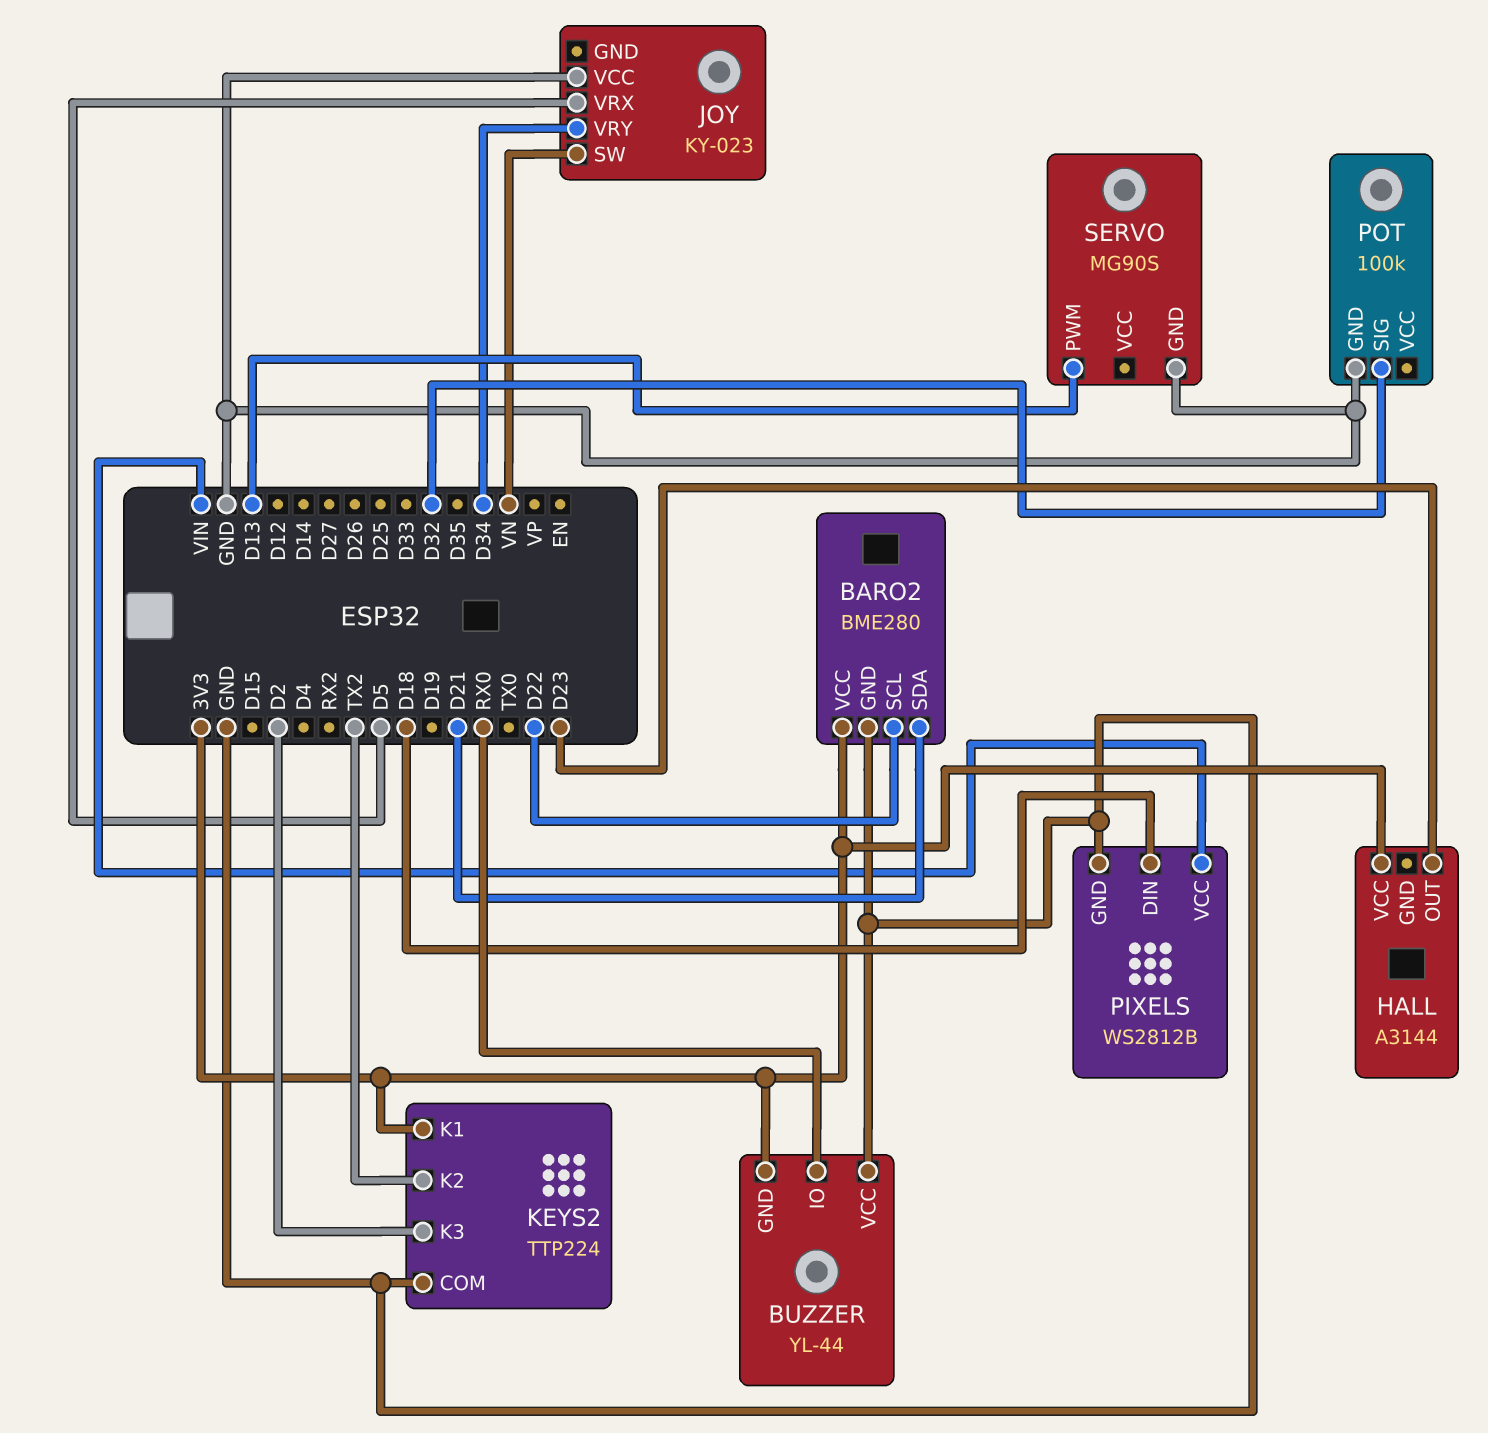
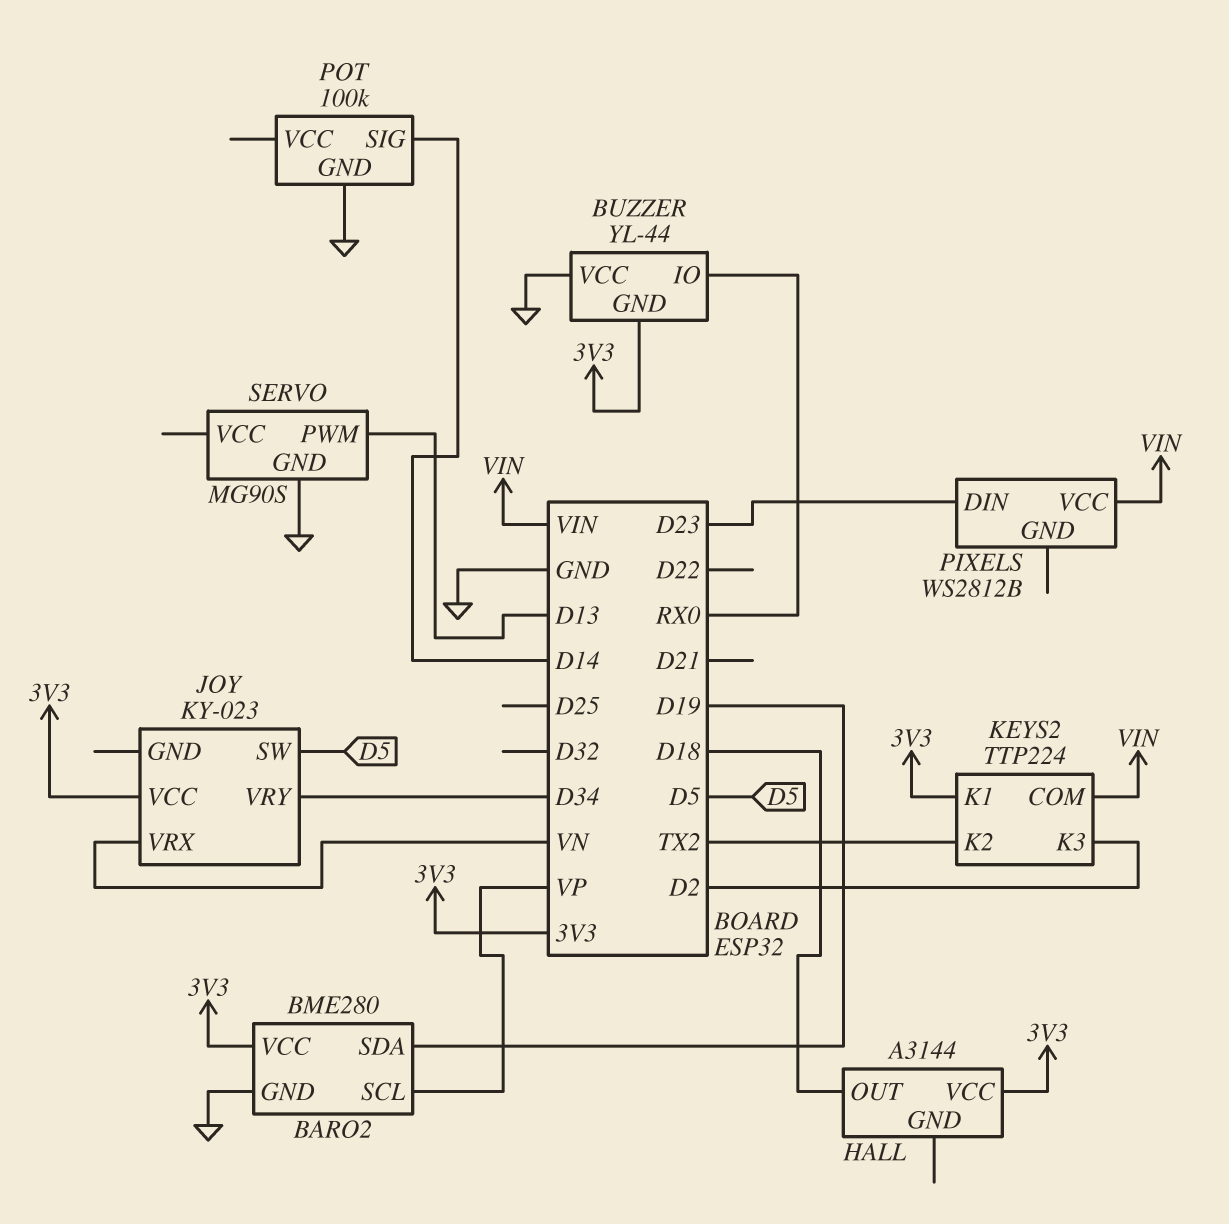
BARO2 pin SCL: D22 -> VP
BARO2 pin SDA: D21 -> D19
HALL pin OUT: D23 -> D18
JOY pin SW: VN -> D5
JOY pin VCC: GND -> 3V3
JOY pin VRX: D5 -> VN
KEYS2 pin COM: GND -> VIN
PIXELS pin DIN: D18 -> D23
PIXELS pin GND: GND -> none
POT pin SIG: D32 -> D14

